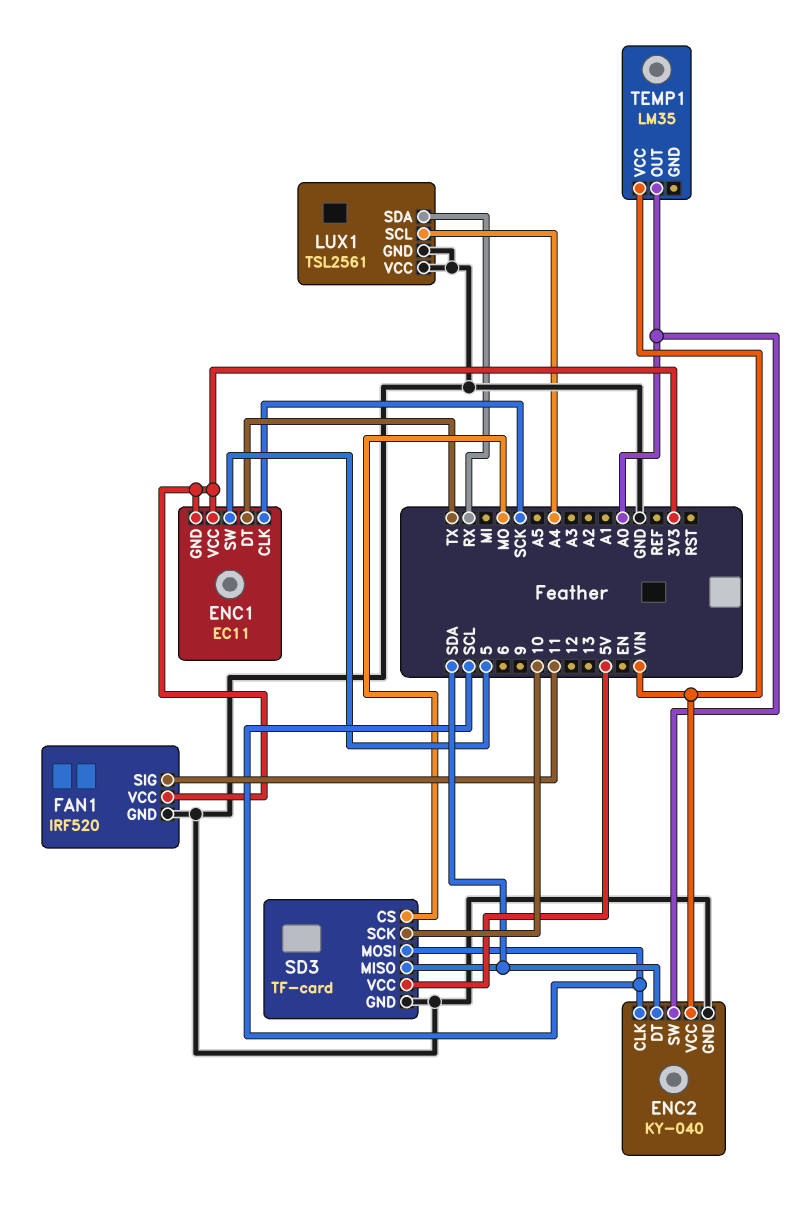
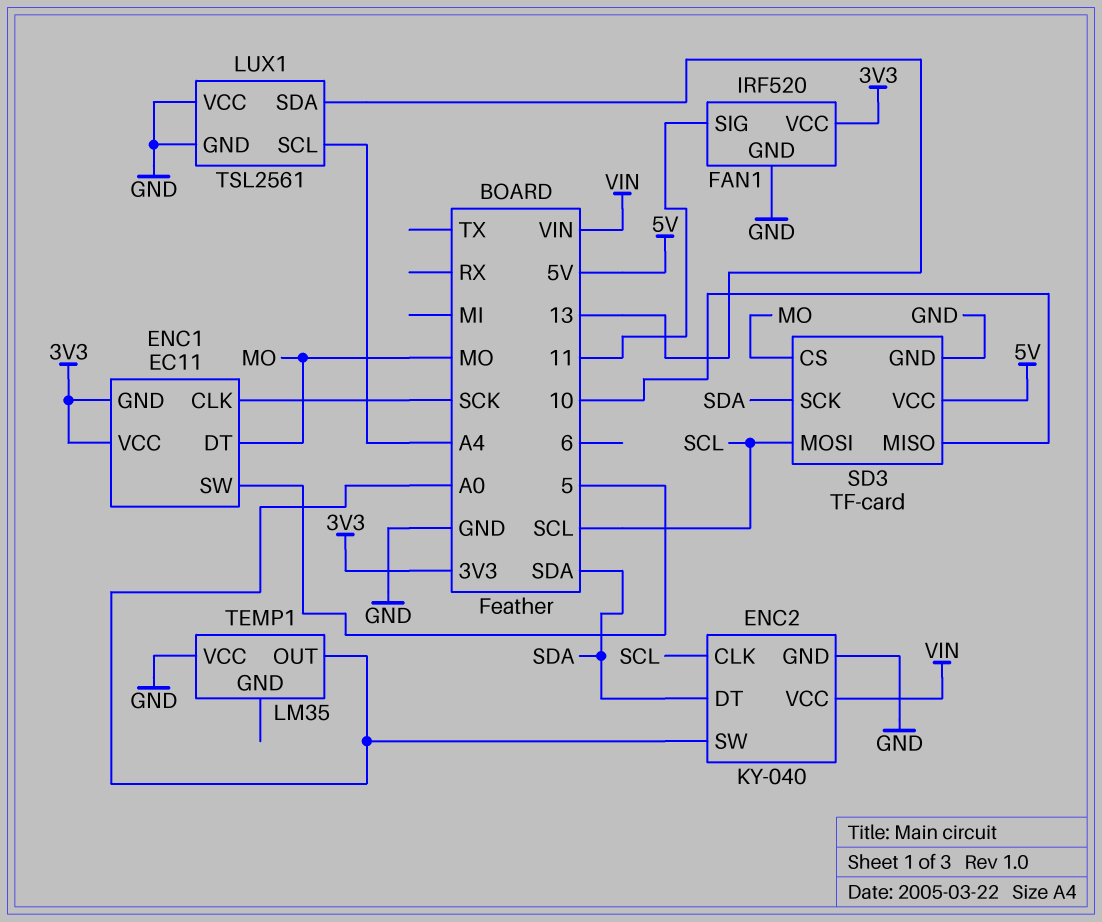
ENC1 pin DT: TX -> MO
LUX1 pin SDA: RX -> 13
SD3 pin MISO: SDA -> 10
SD3 pin SCK: 10 -> SDA
TEMP1 pin VCC: VIN -> GND

